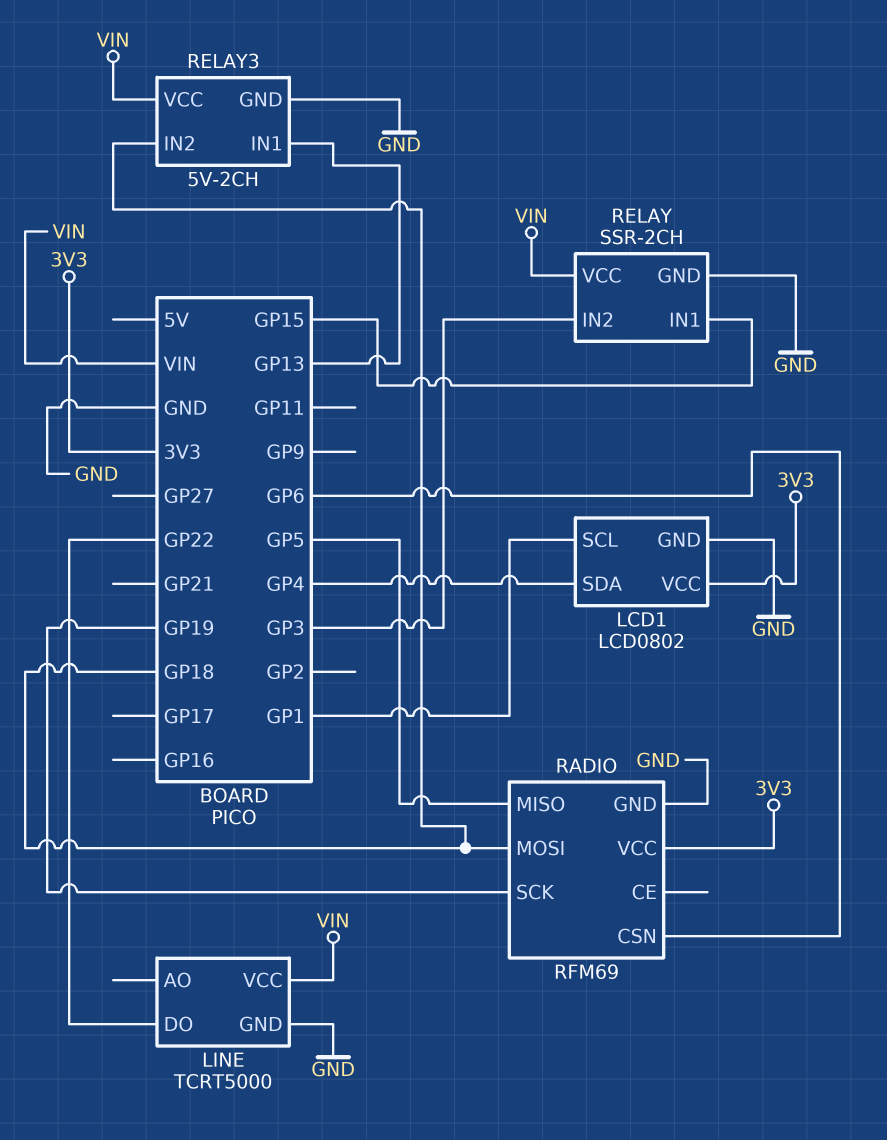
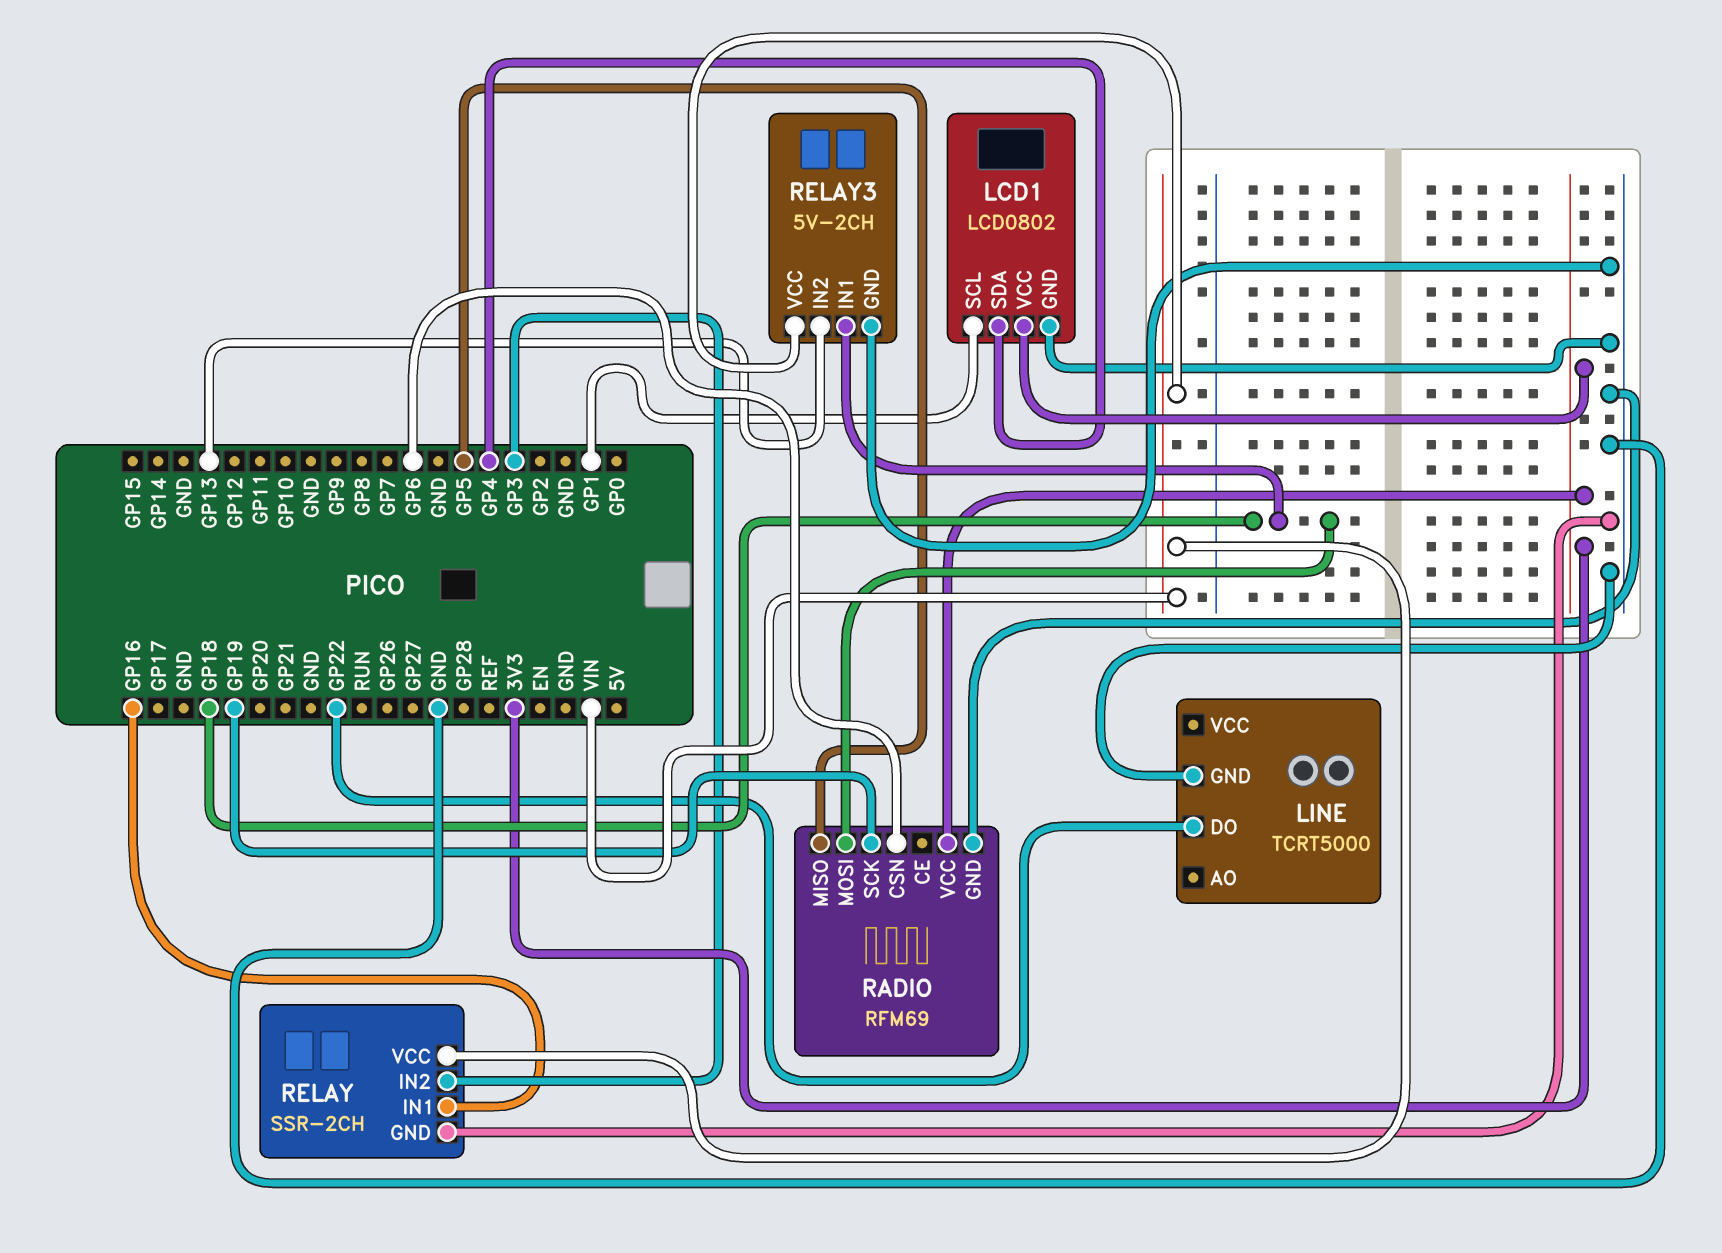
LINE pin VCC: VIN -> none
RELAY pin IN1: GP15 -> GP16
RELAY3 pin IN1: GP13 -> GP18
RELAY3 pin IN2: GP18 -> GP13

